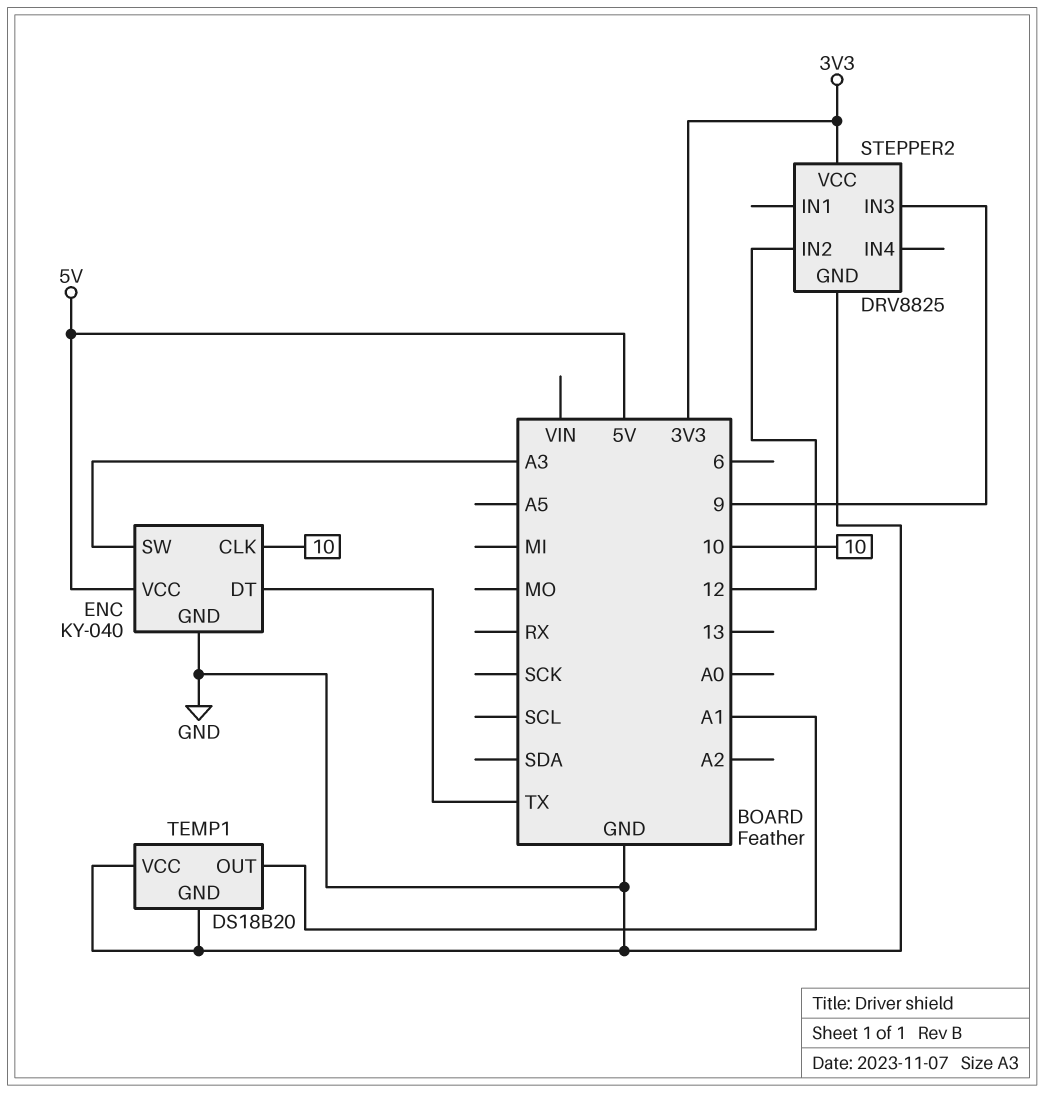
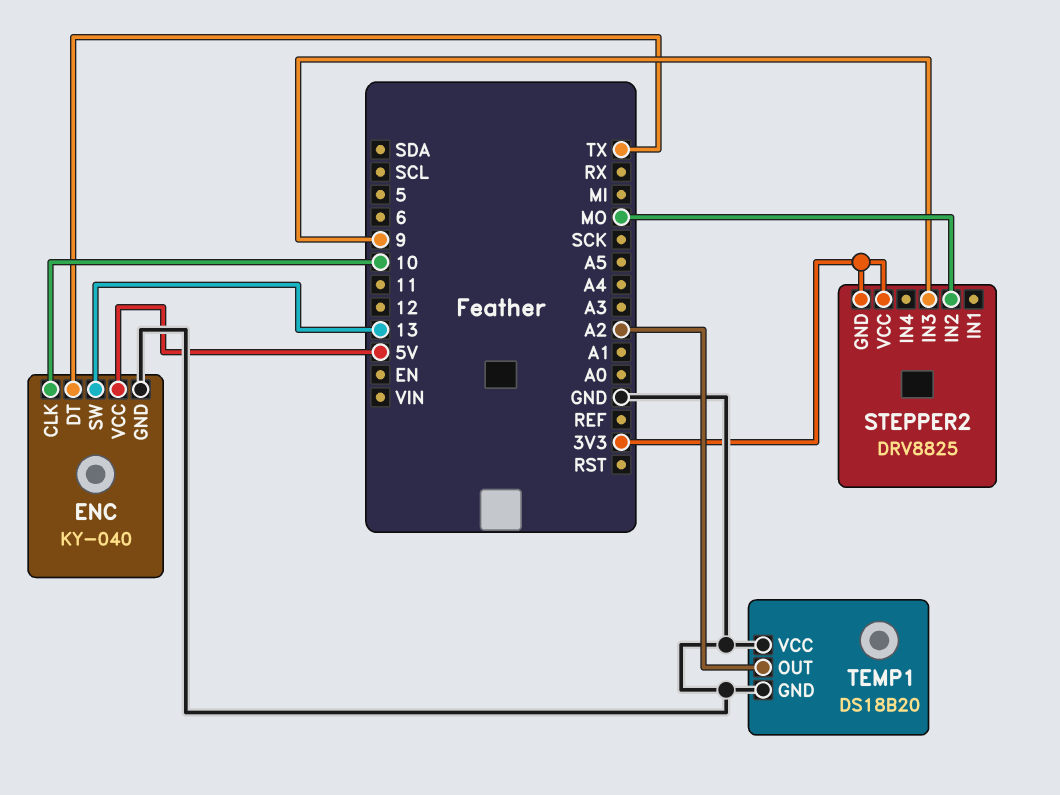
ENC pin SW: A3 -> 13
STEPPER2 pin GND: GND -> 3V3
STEPPER2 pin IN2: 12 -> MO
TEMP1 pin OUT: A1 -> A2

